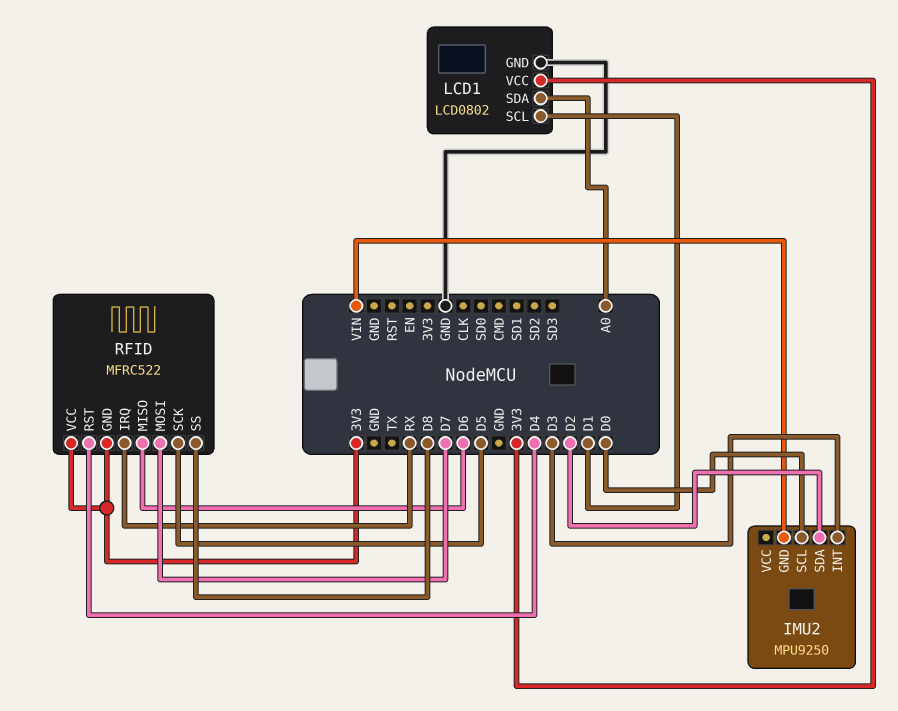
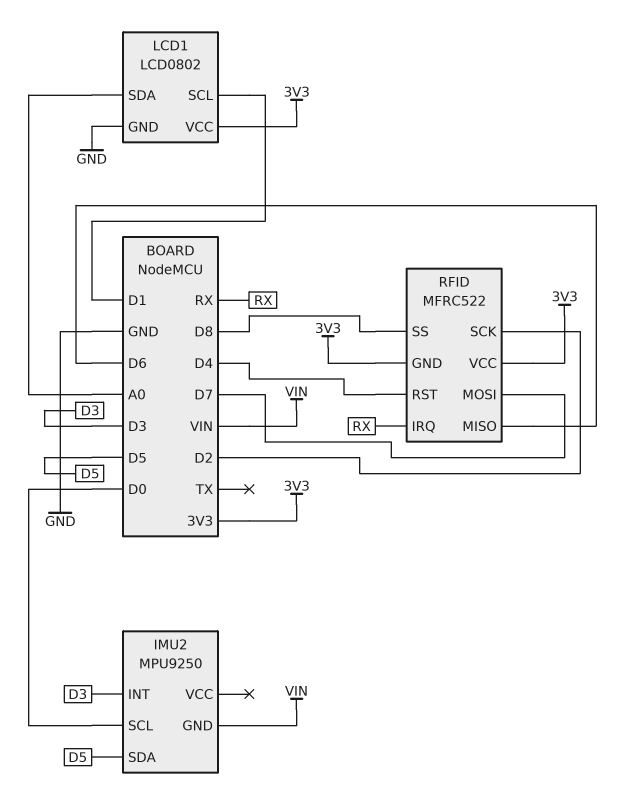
IMU2 pin SDA: D2 -> D5
RFID pin SCK: D5 -> D2

